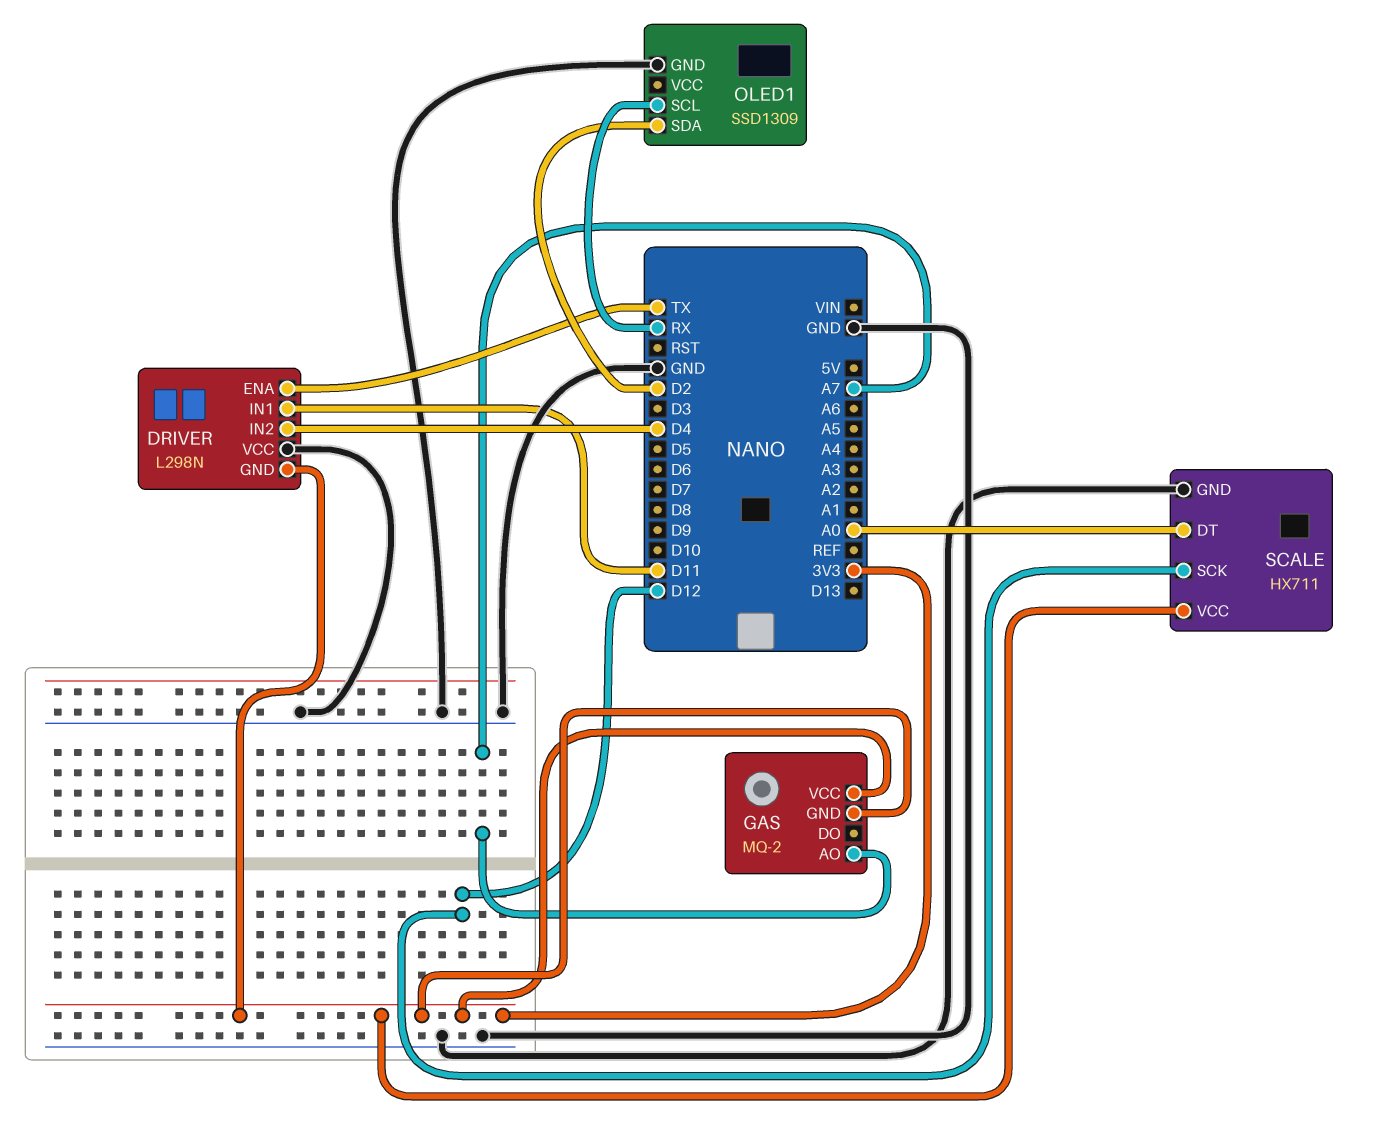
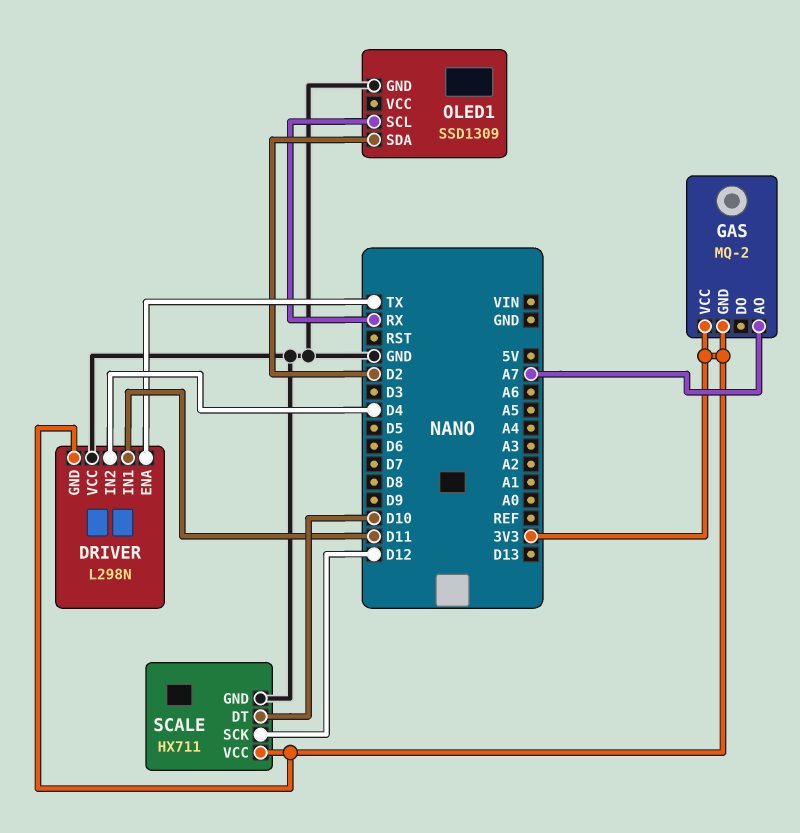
SCALE pin DT: A0 -> D10

